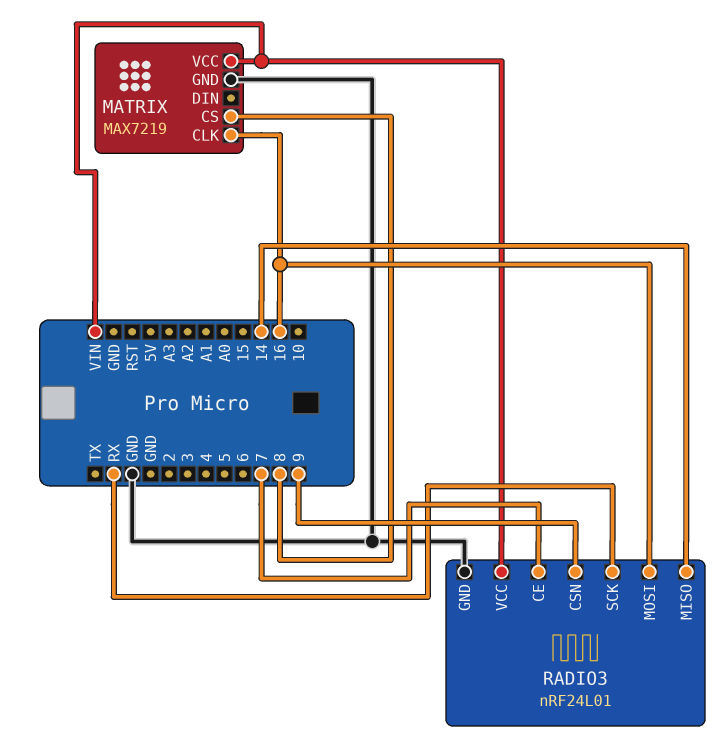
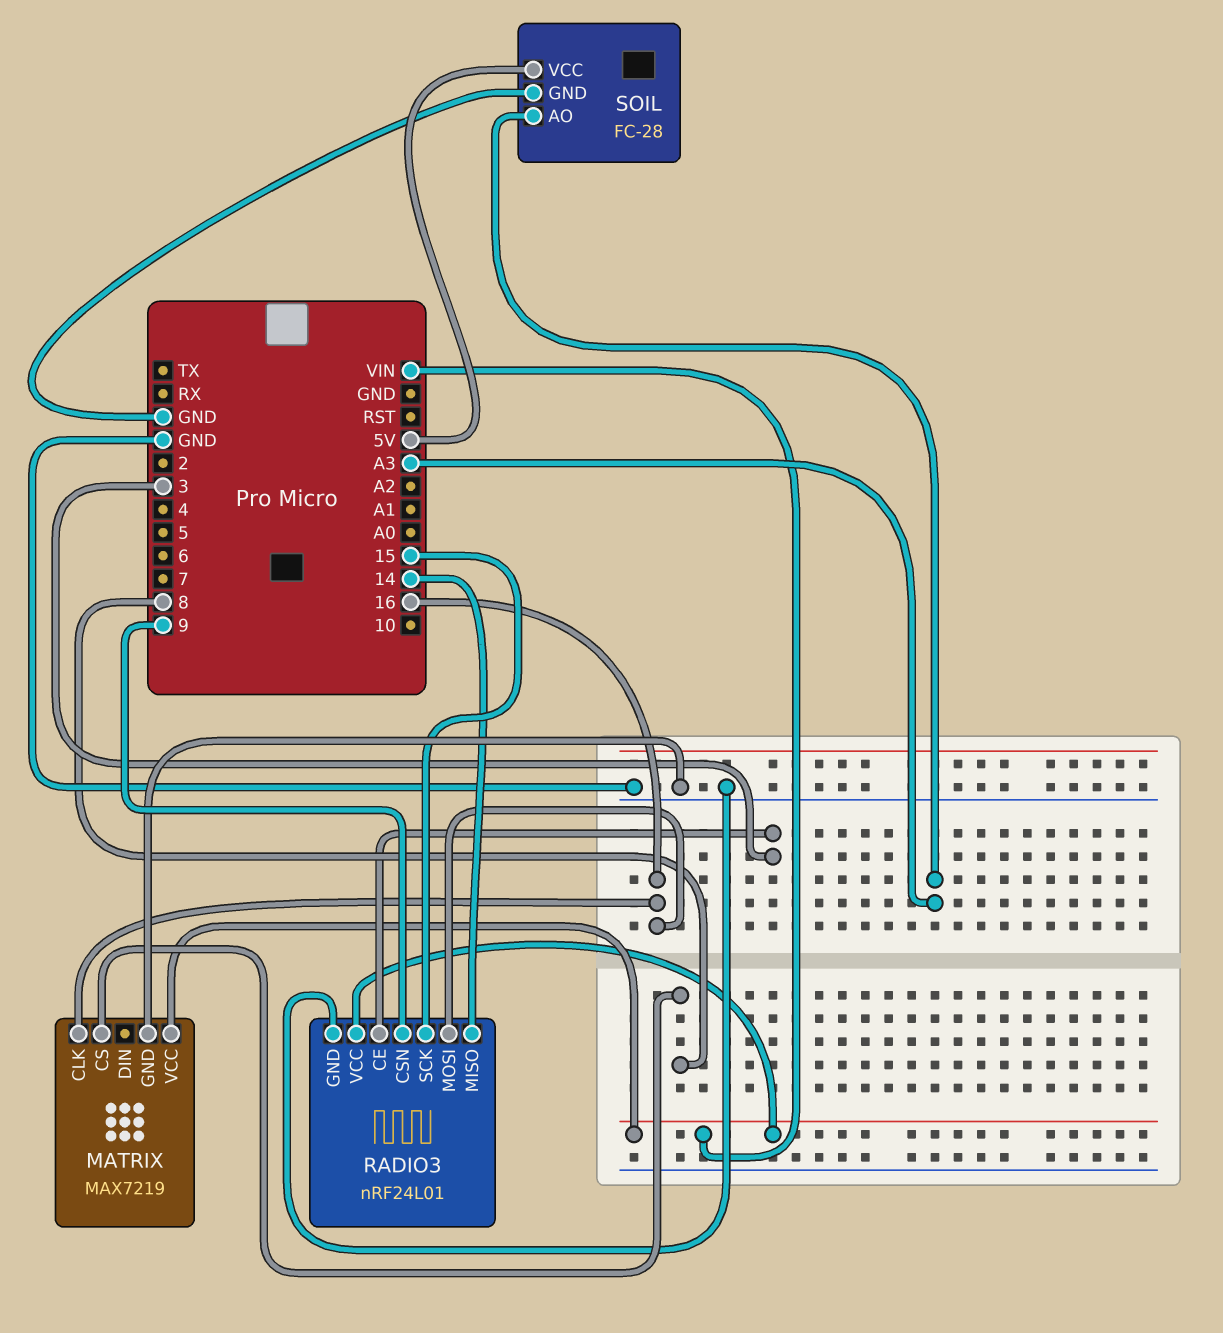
RADIO3 pin CE: 7 -> 3
RADIO3 pin SCK: RX -> 15
SOIL: none -> FC-28
SOIL pin AO: none -> A3
SOIL pin GND: none -> GND
SOIL pin VCC: none -> 5V

